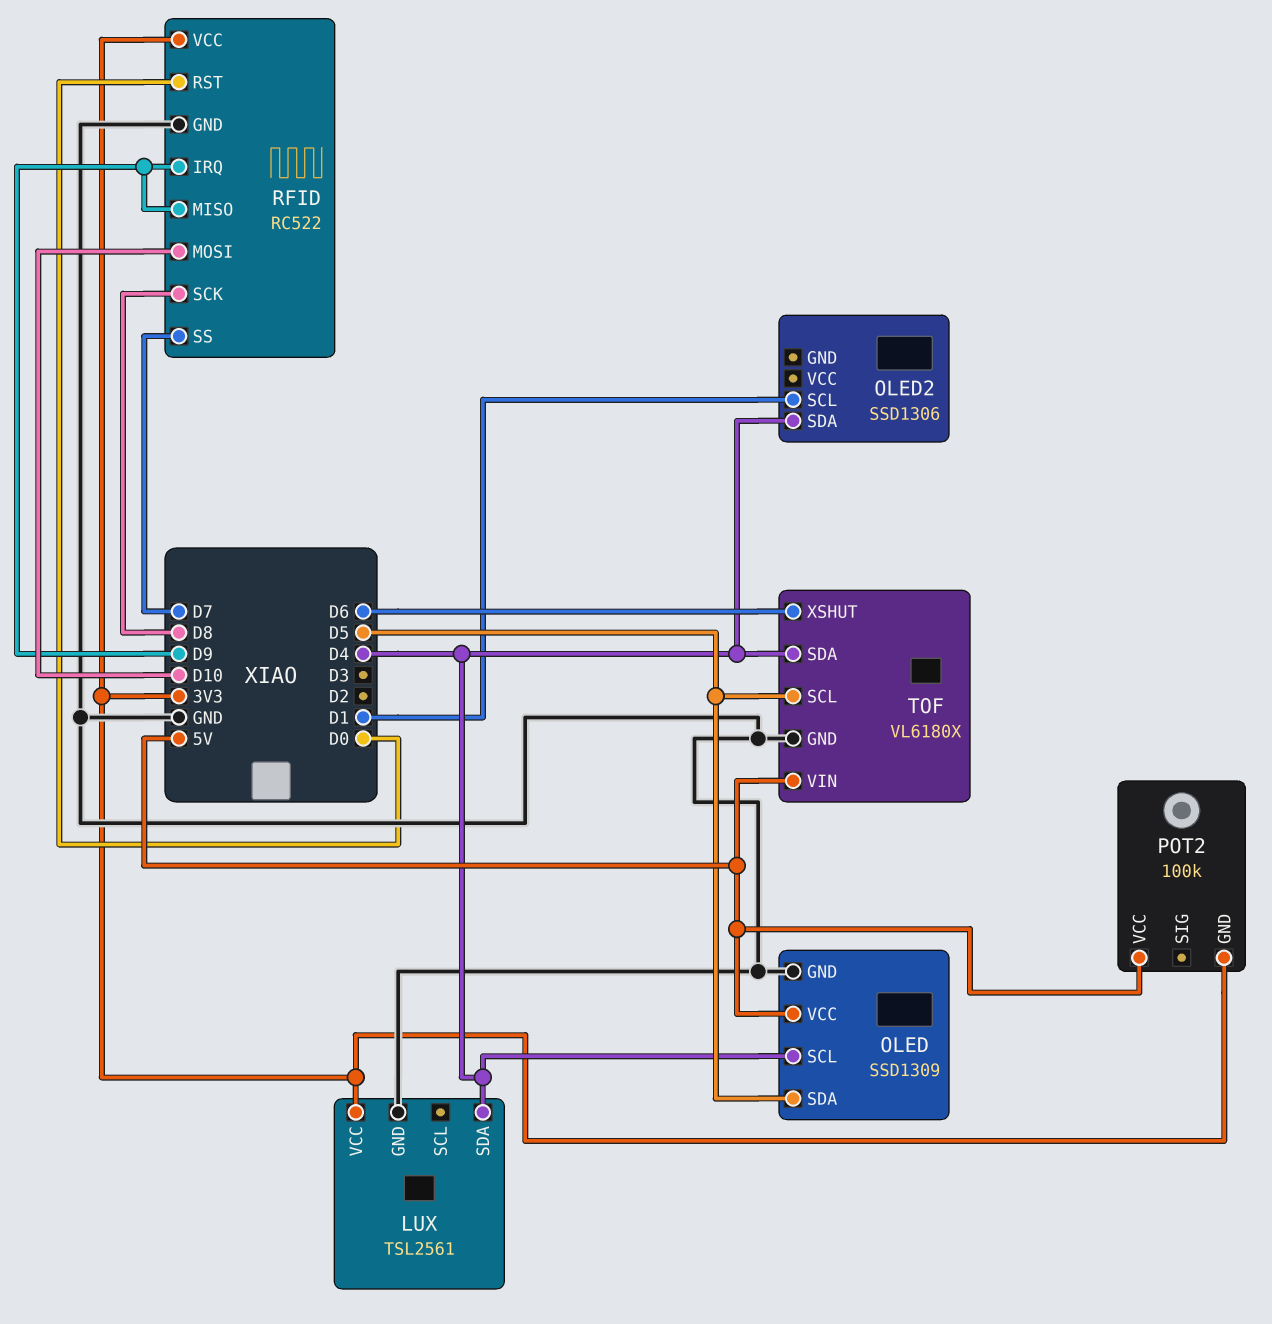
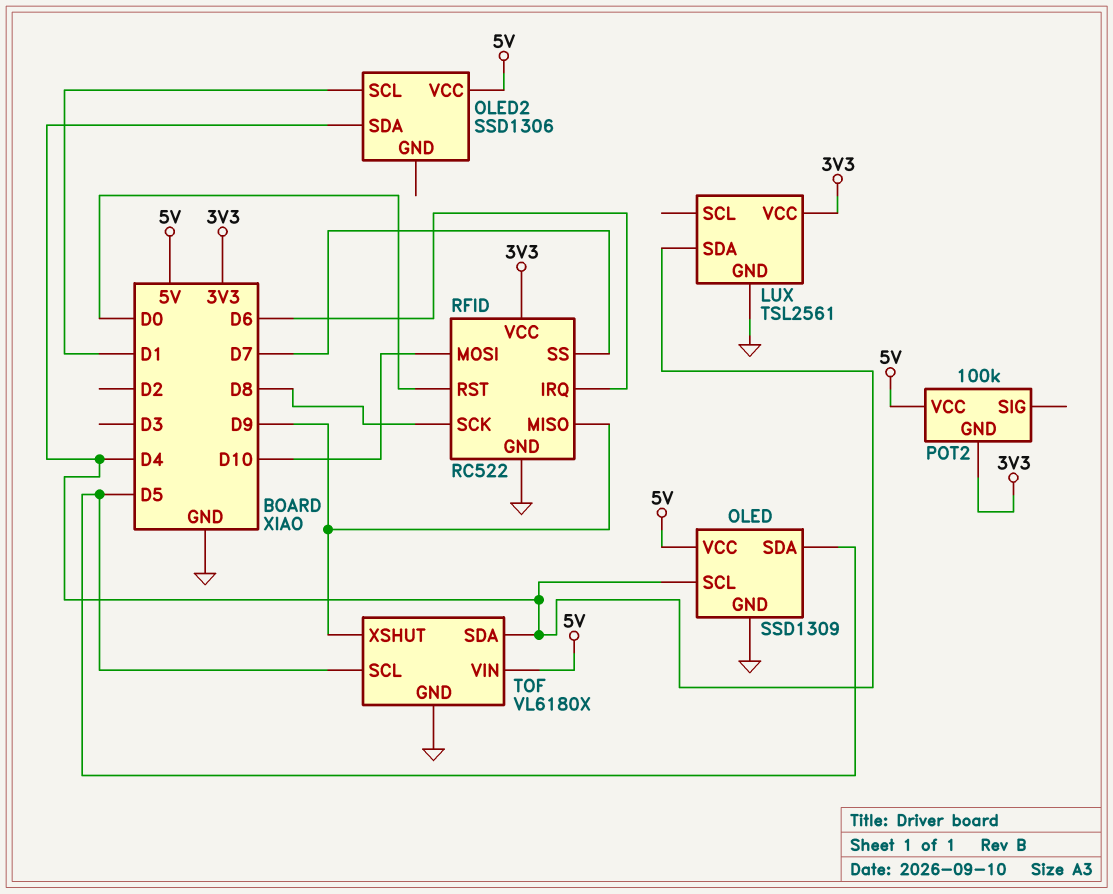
OLED2 pin VCC: none -> 5V
RFID pin IRQ: D9 -> D6
TOF pin XSHUT: D6 -> D9

